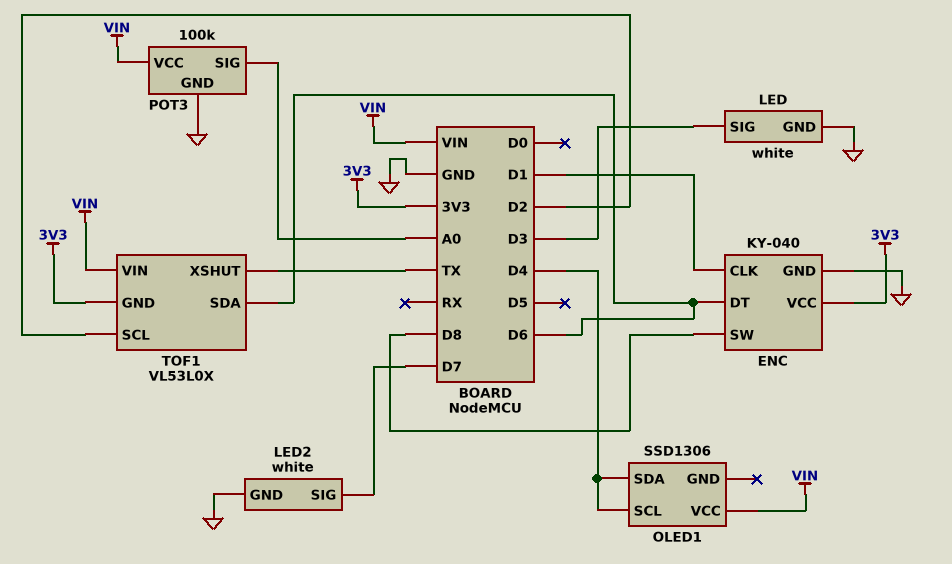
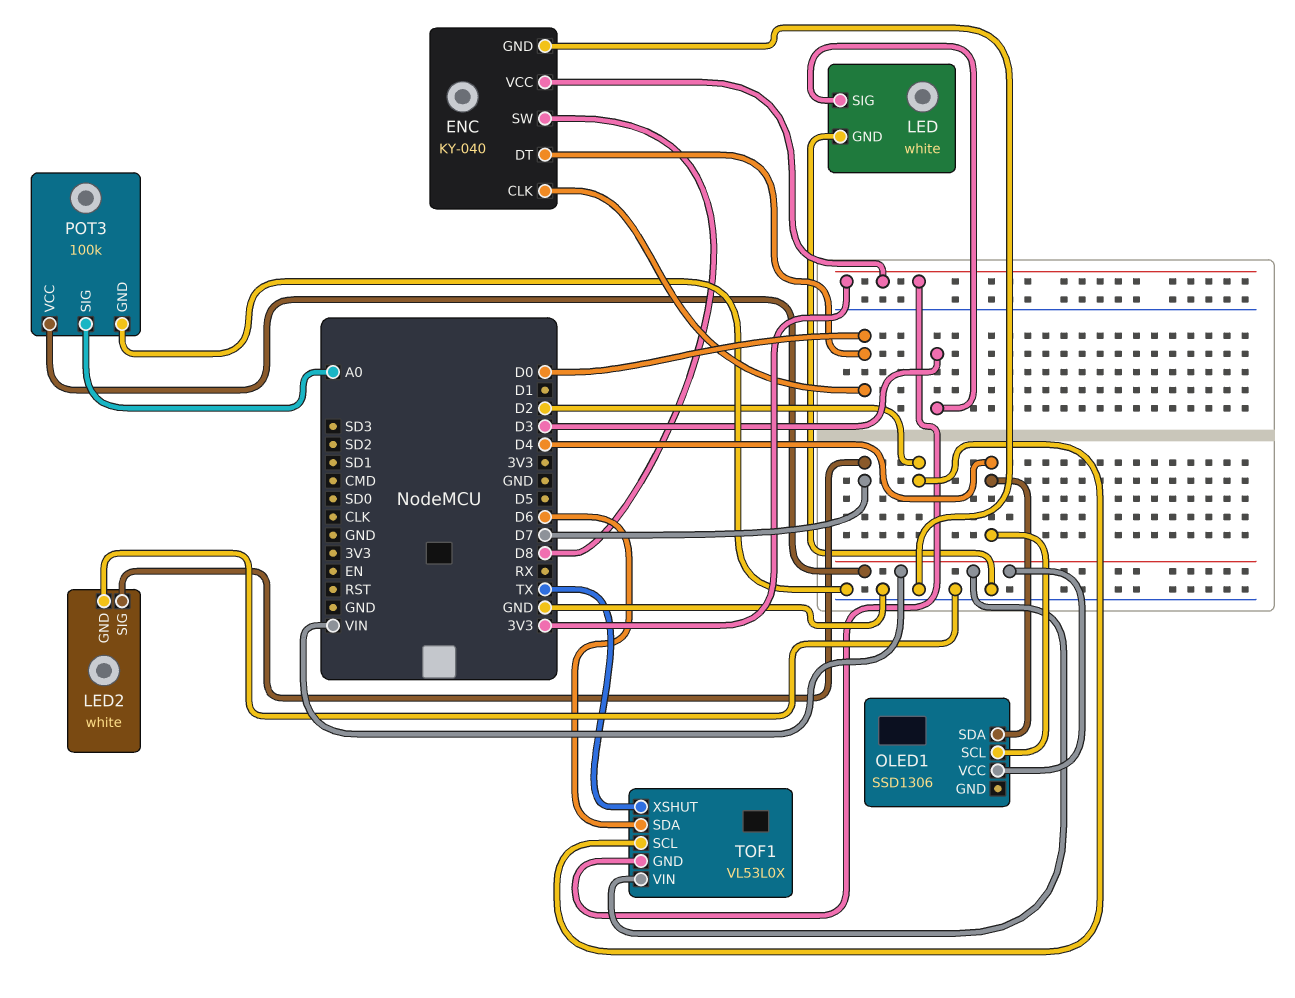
ENC pin CLK: D1 -> D0
ENC pin DT: D6 -> D0

